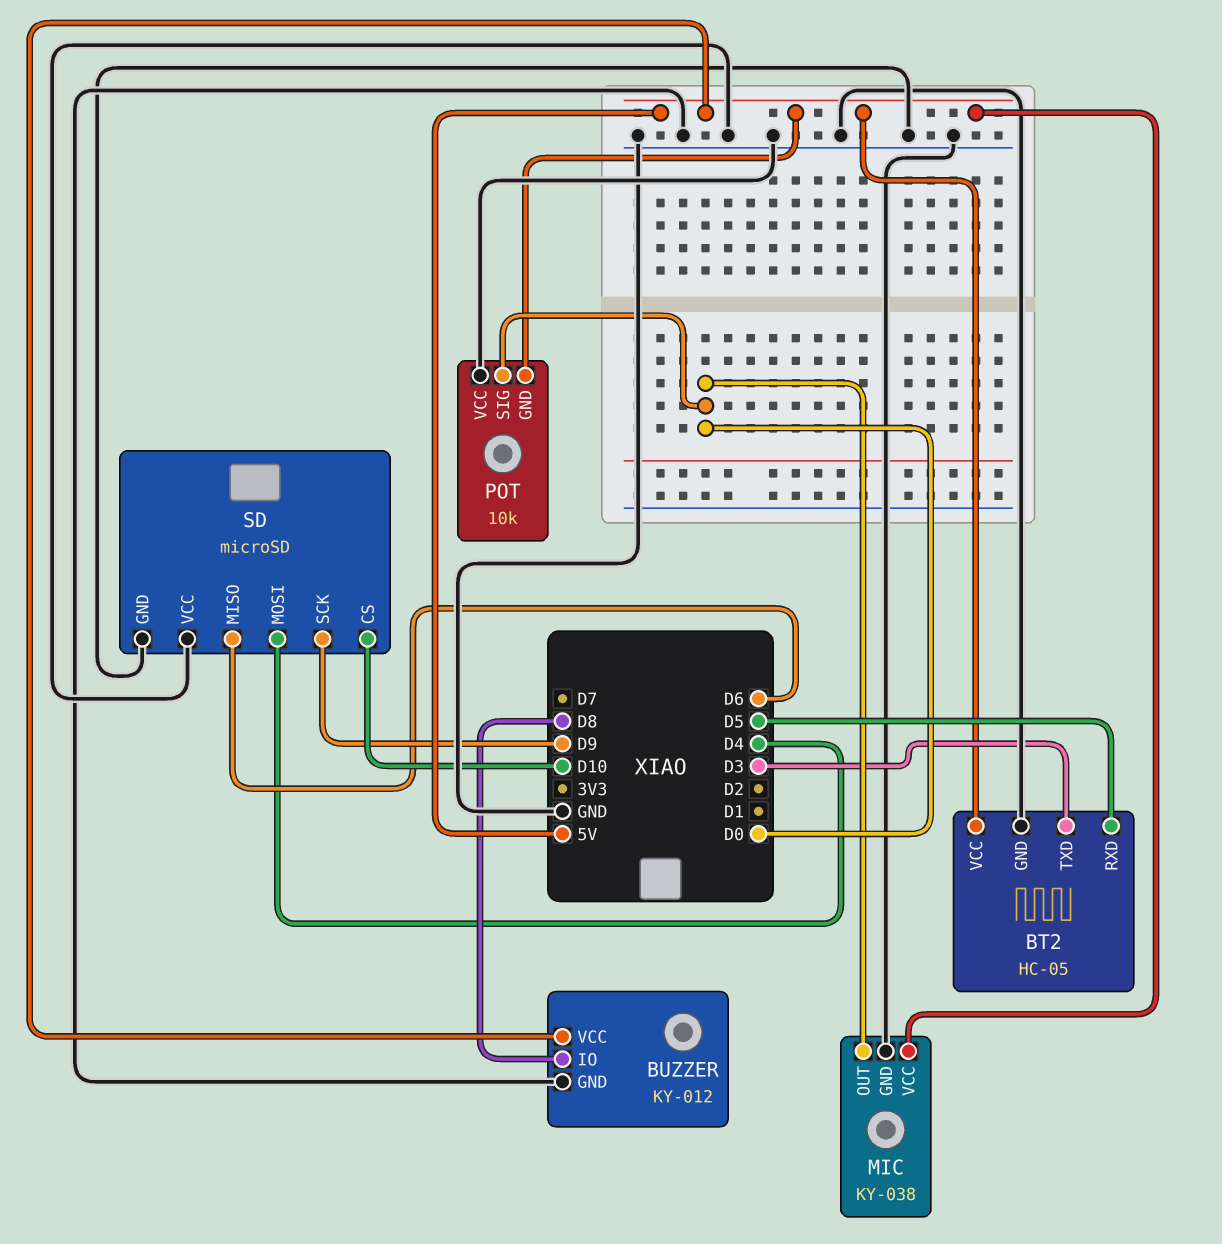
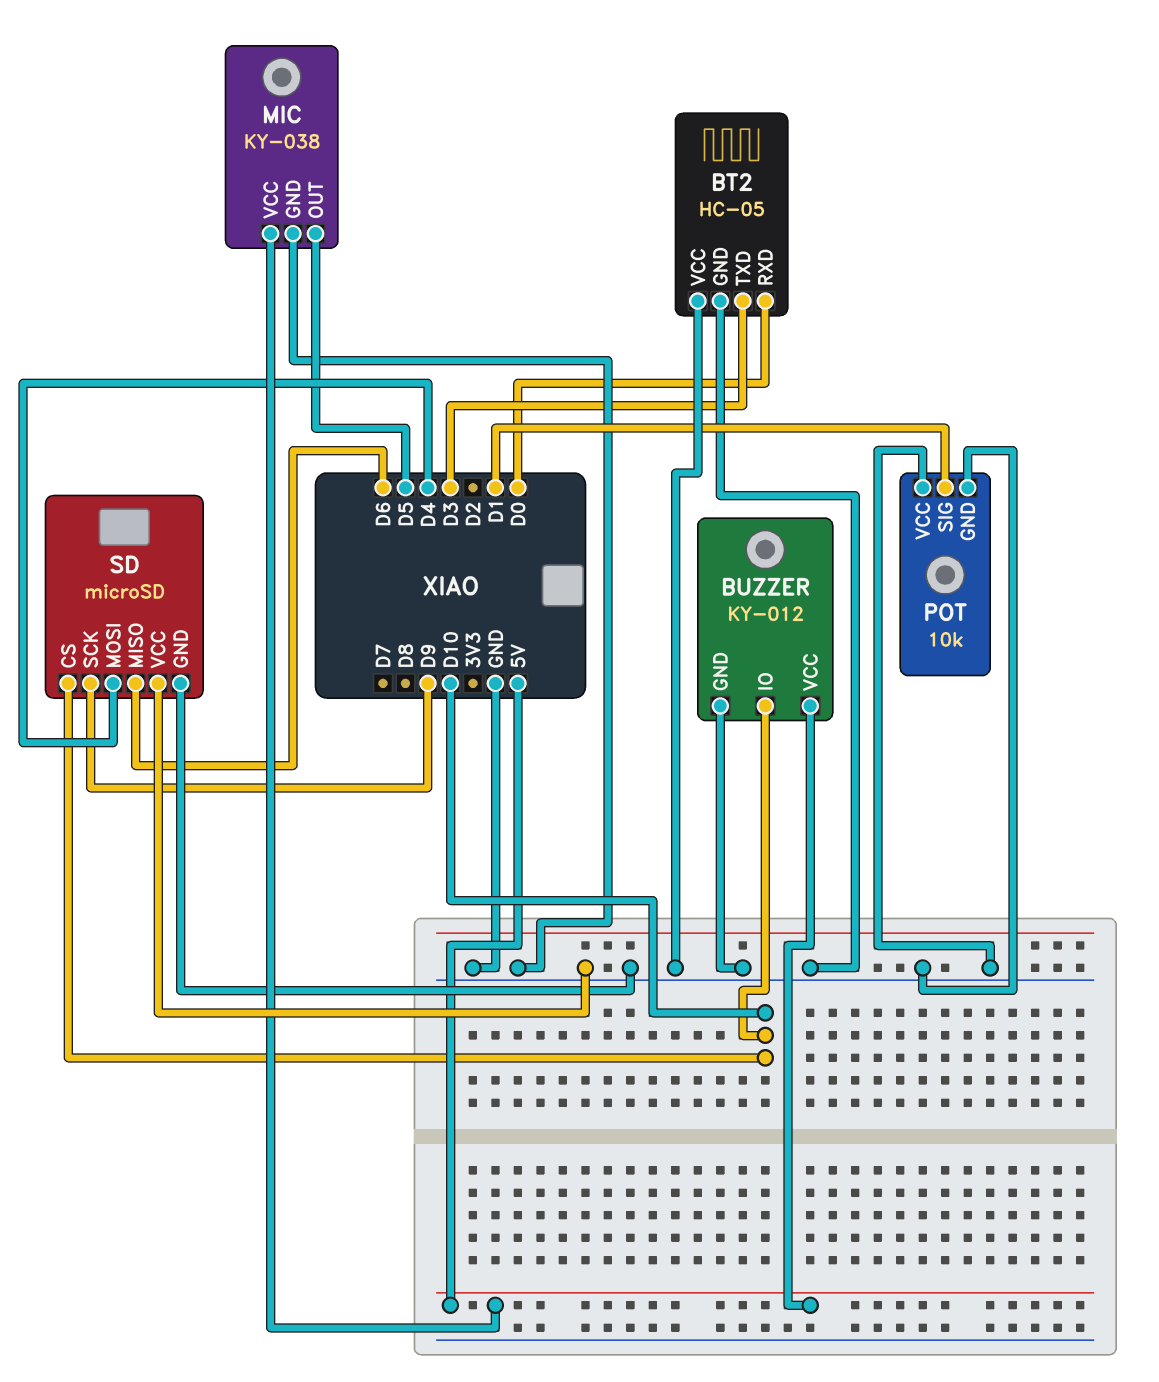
BT2 pin RXD: D5 -> D0
BT2 pin VCC: 5V -> GND
BUZZER pin IO: D8 -> D10
MIC pin OUT: D0 -> D5
POT pin GND: 5V -> GND
POT pin SIG: D0 -> D1

